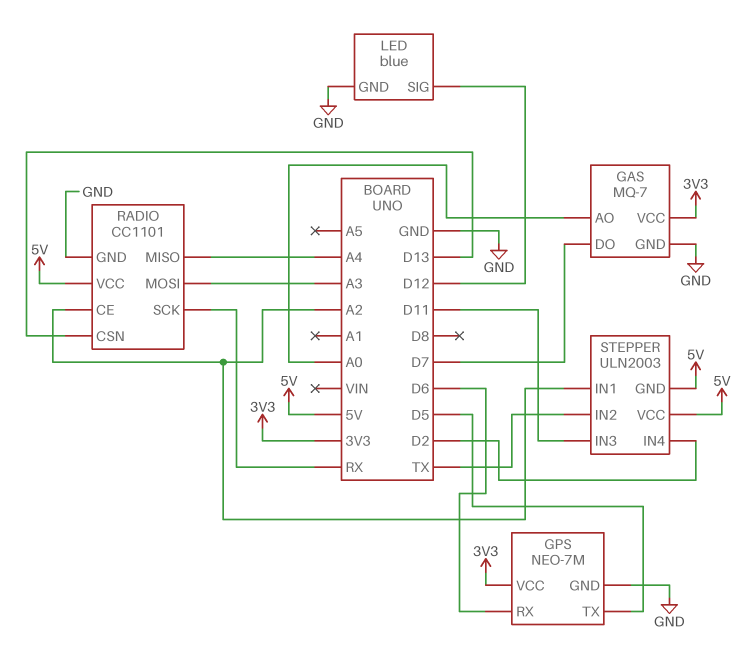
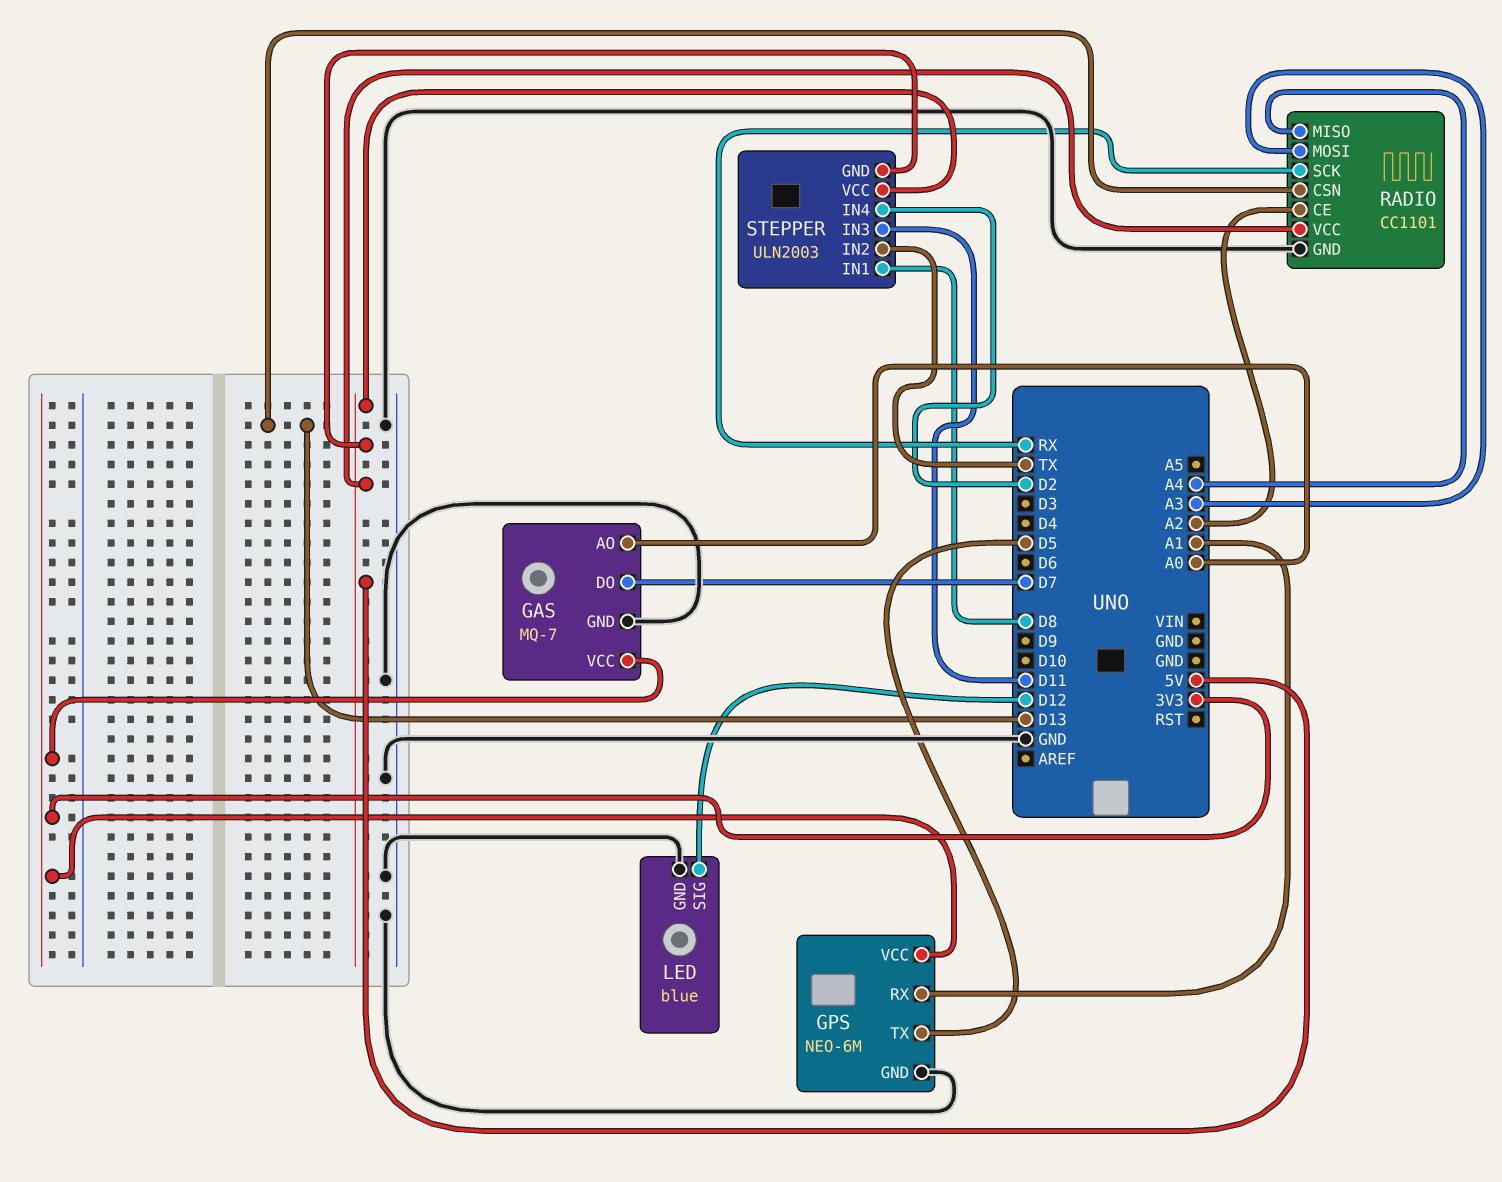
GPS: NEO-7M -> NEO-6M
GPS pin RX: D6 -> A1
STEPPER pin IN1: A2 -> D8

